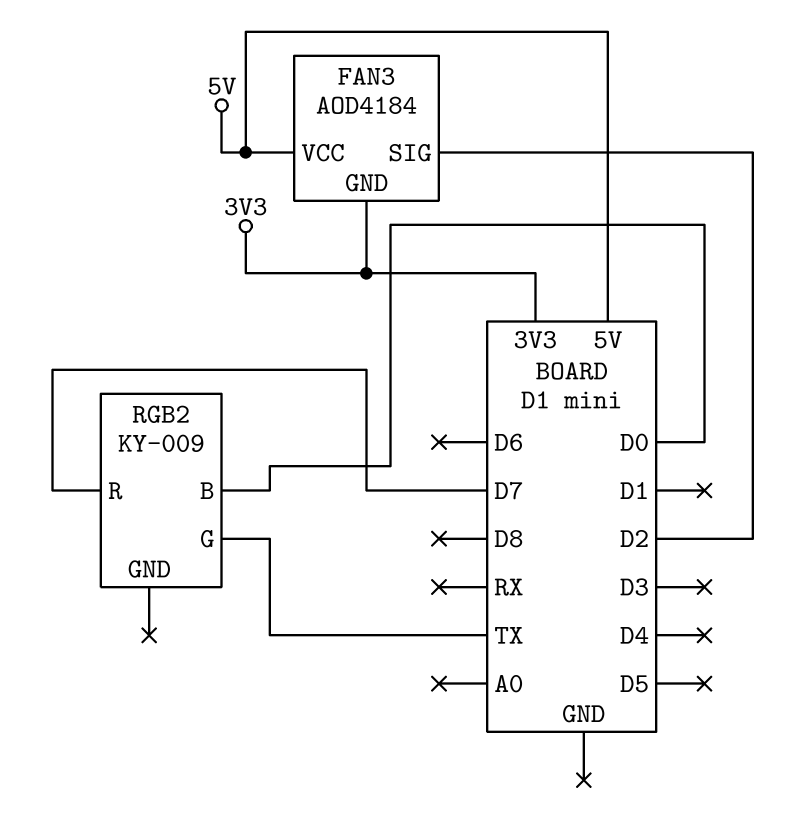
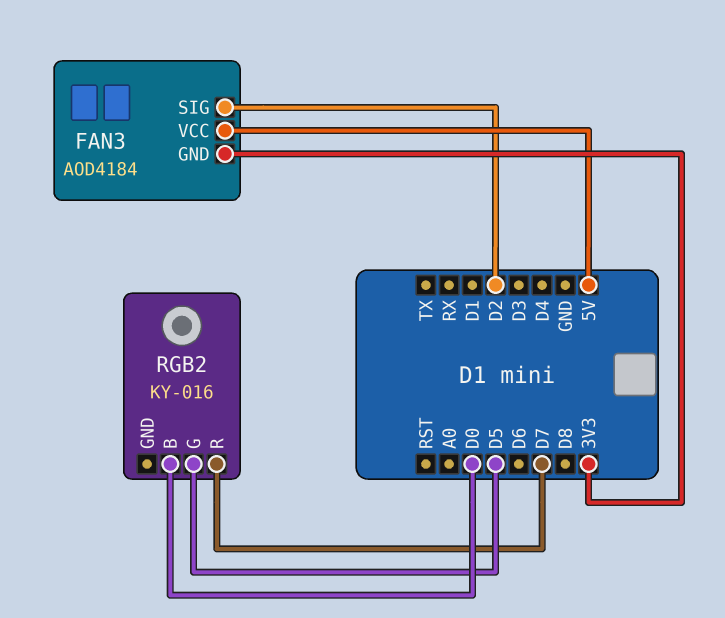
RGB2: KY-009 -> KY-016
RGB2 pin G: TX -> D5

